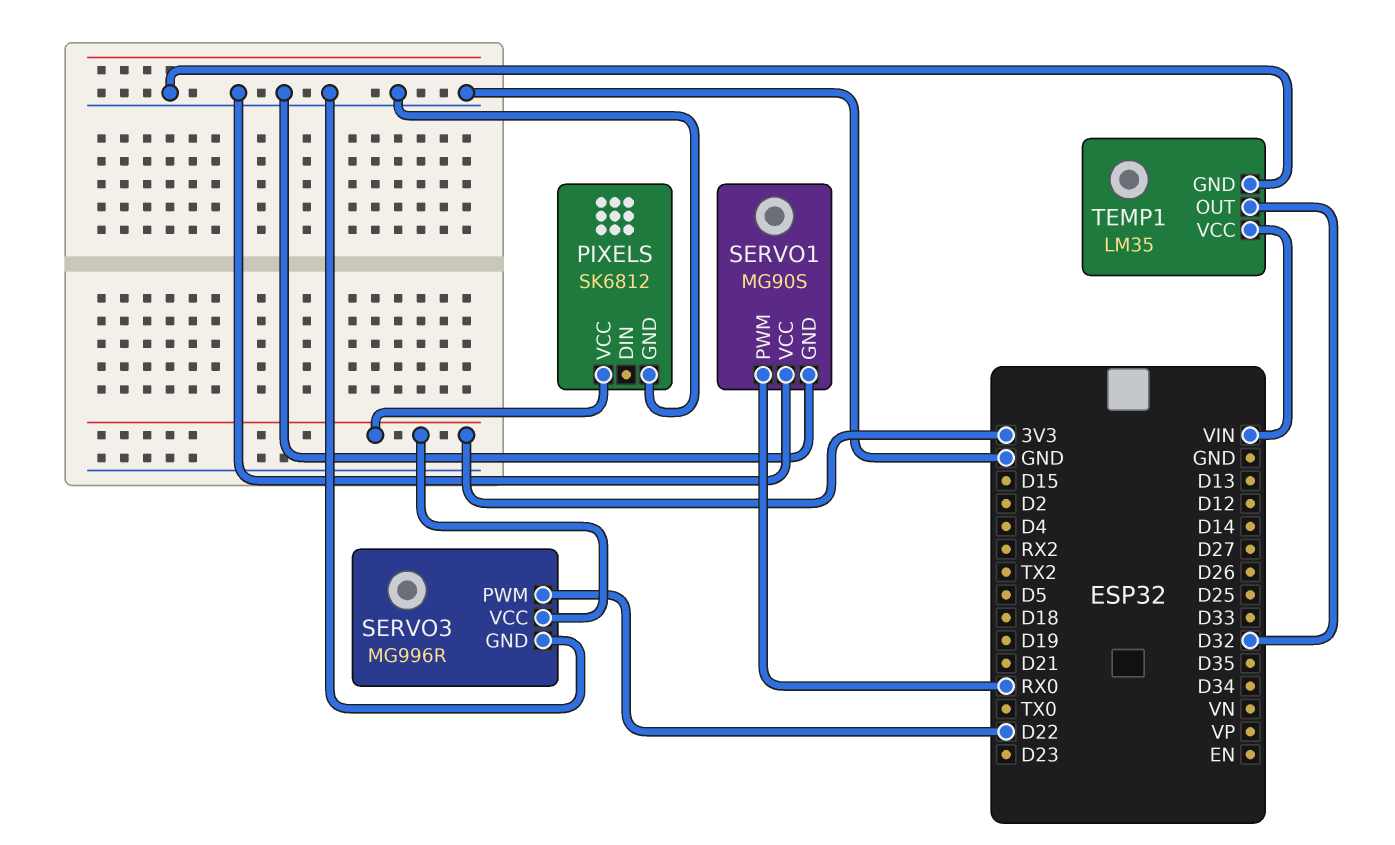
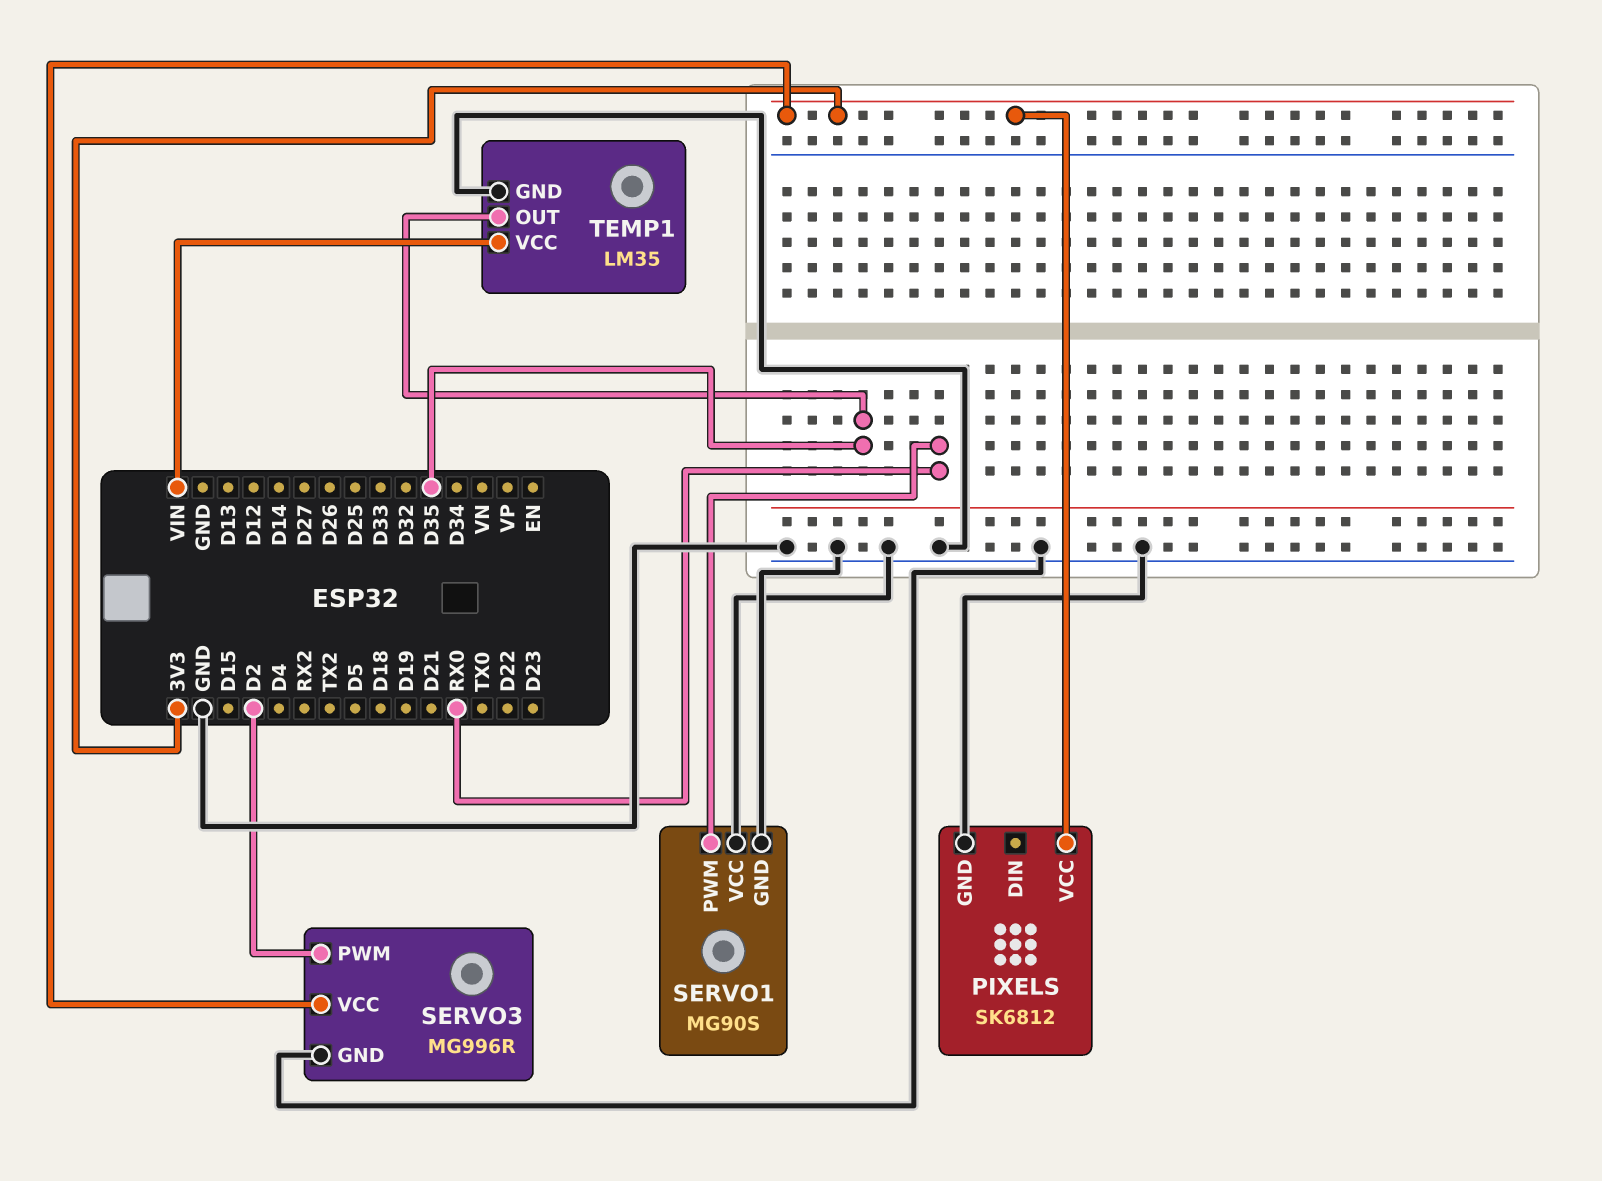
SERVO3 pin PWM: D22 -> D2
TEMP1 pin OUT: D32 -> D35

